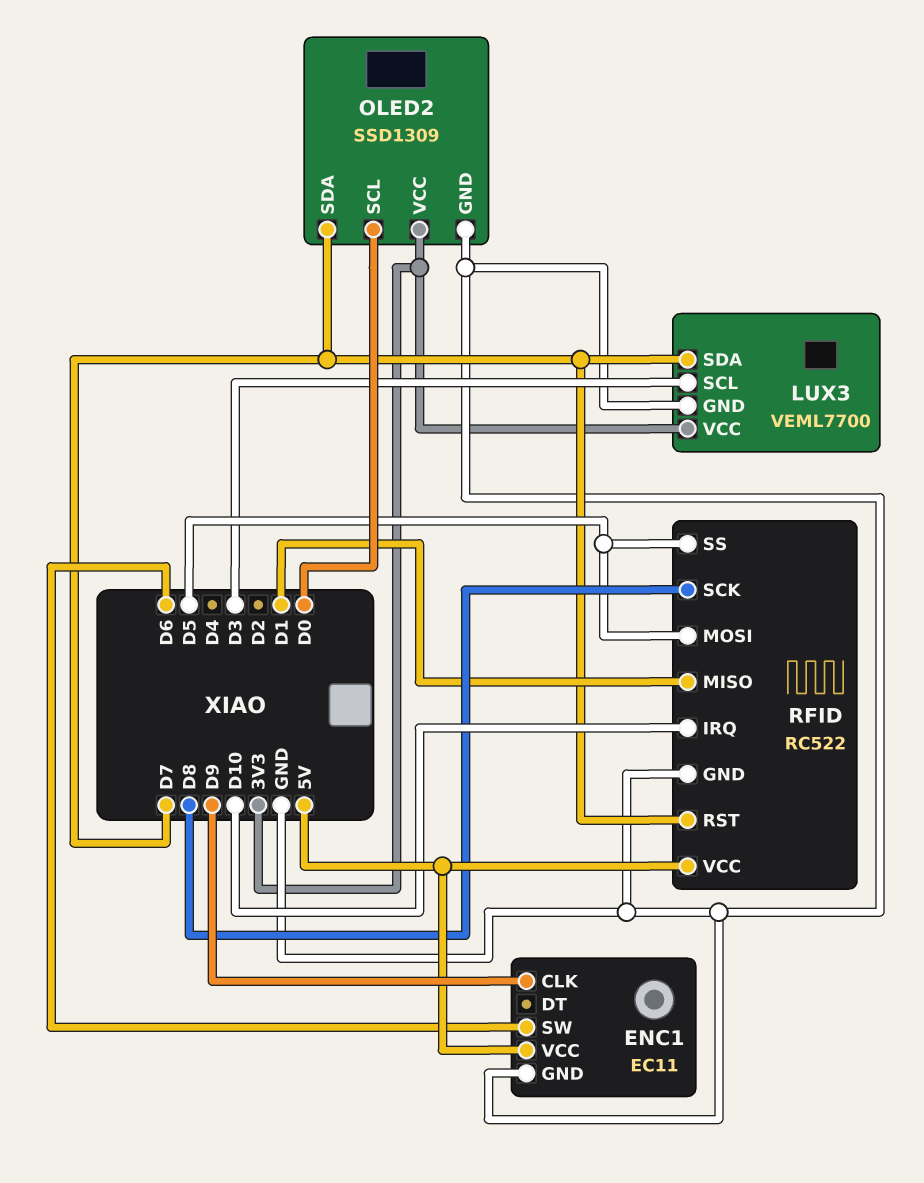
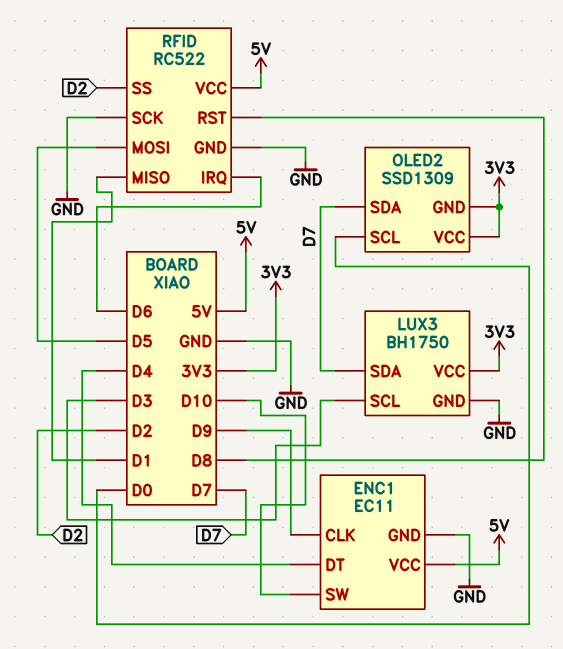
ENC1 pin DT: none -> D4
ENC1 pin SW: D6 -> D10
LUX3: VEML7700 -> BH1750
OLED2 pin GND: GND -> 3V3
RFID pin IRQ: D10 -> D6
RFID pin RST: D7 -> D8
RFID pin SCK: D8 -> GND
RFID pin SS: D5 -> D2

